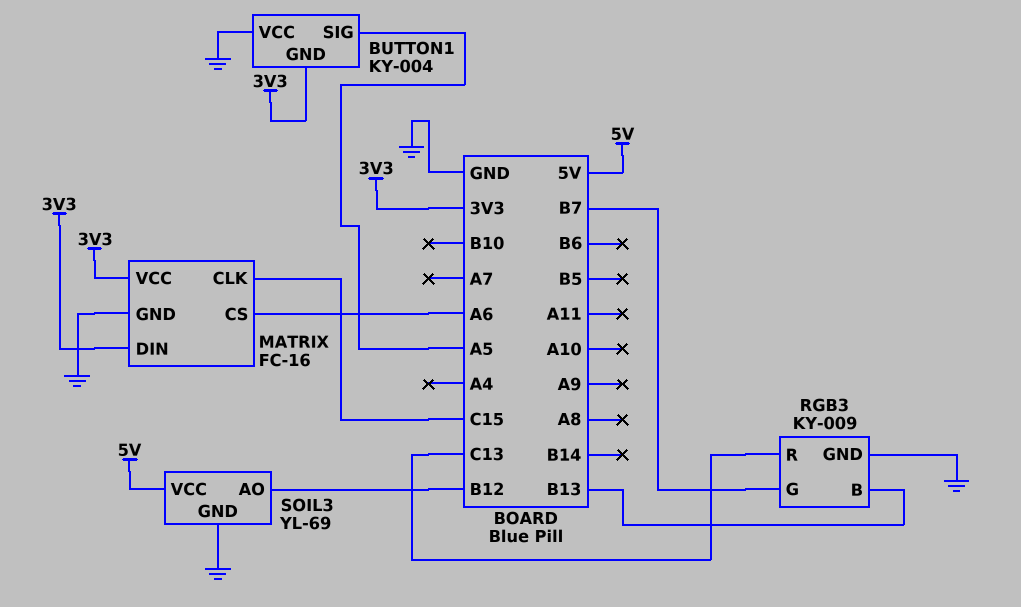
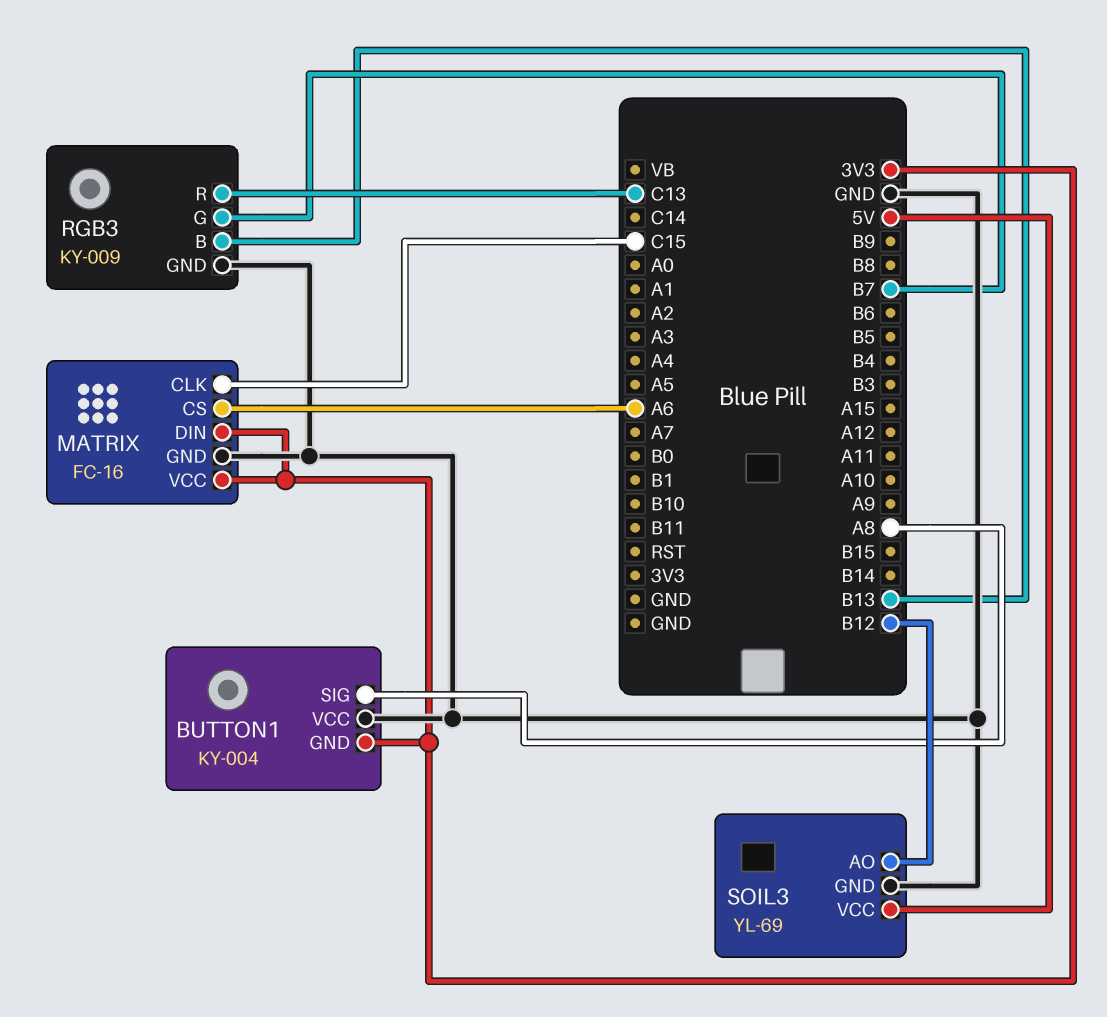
BUTTON1 pin SIG: A5 -> A8

